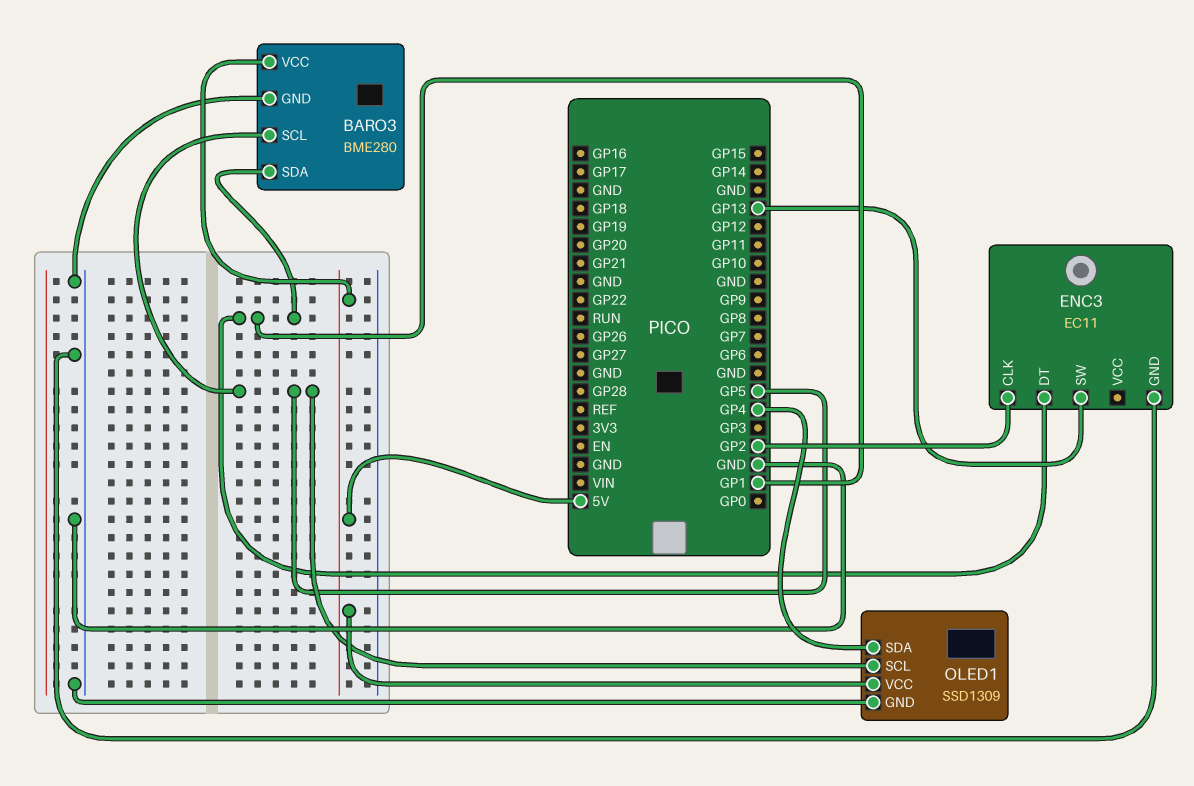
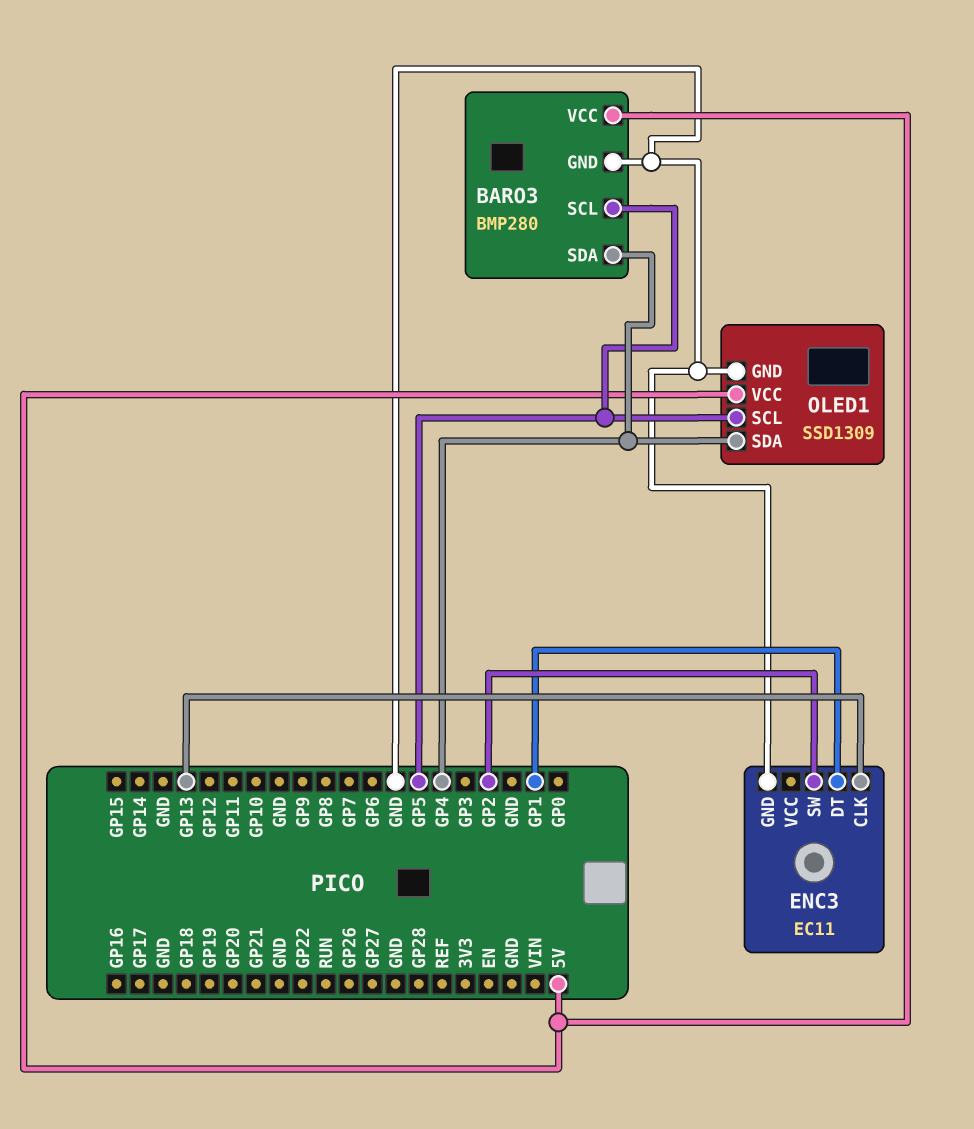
BARO3: BME280 -> BMP280
BARO3 pin SDA: GP1 -> GP4
ENC3 pin CLK: GP2 -> GP13
ENC3 pin SW: GP13 -> GP2

